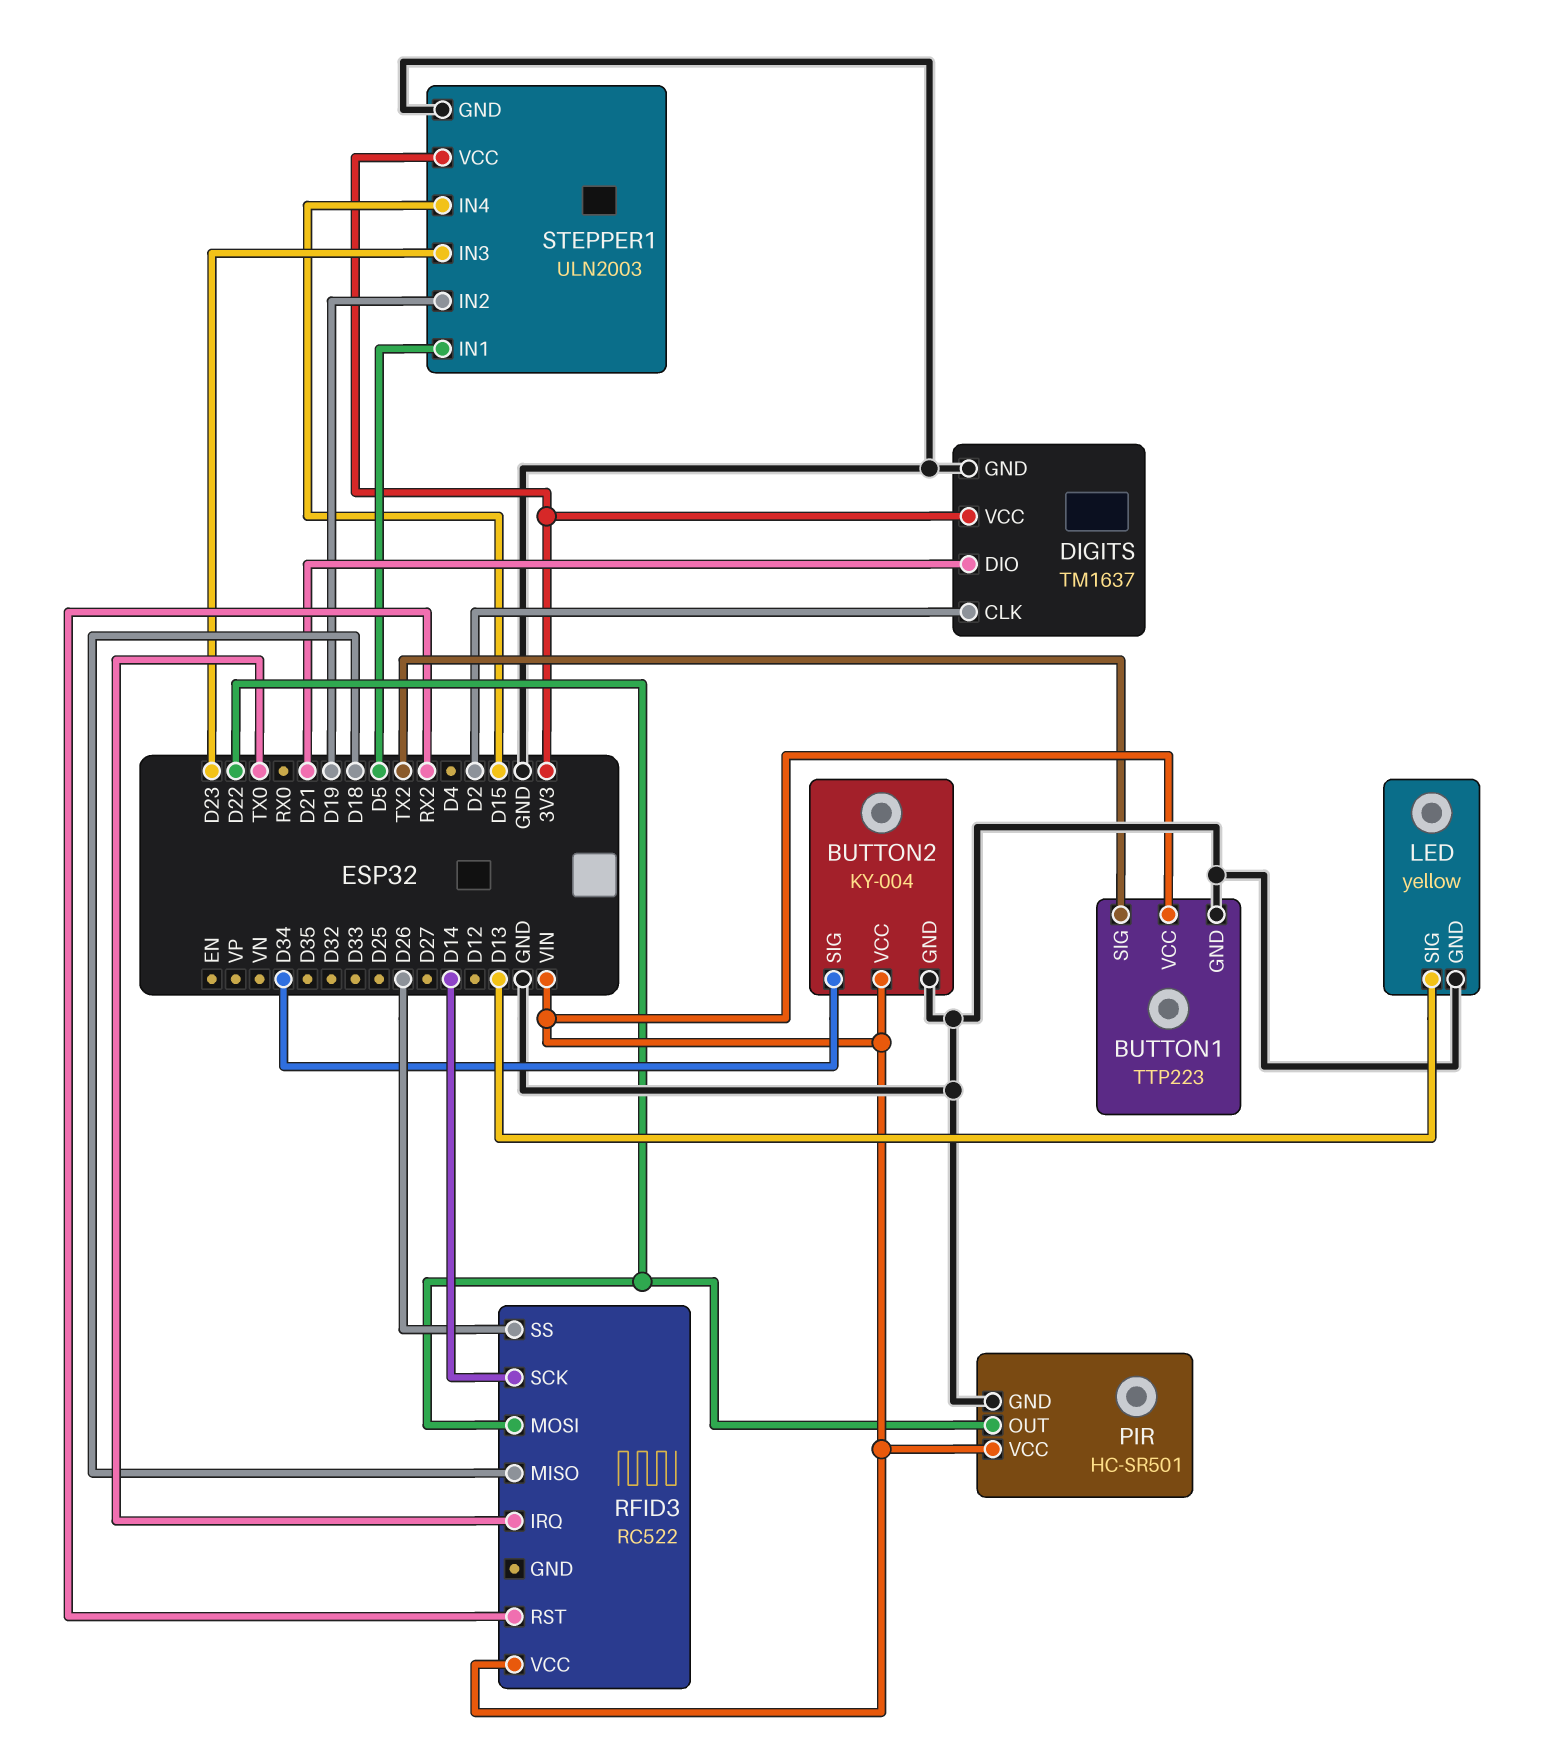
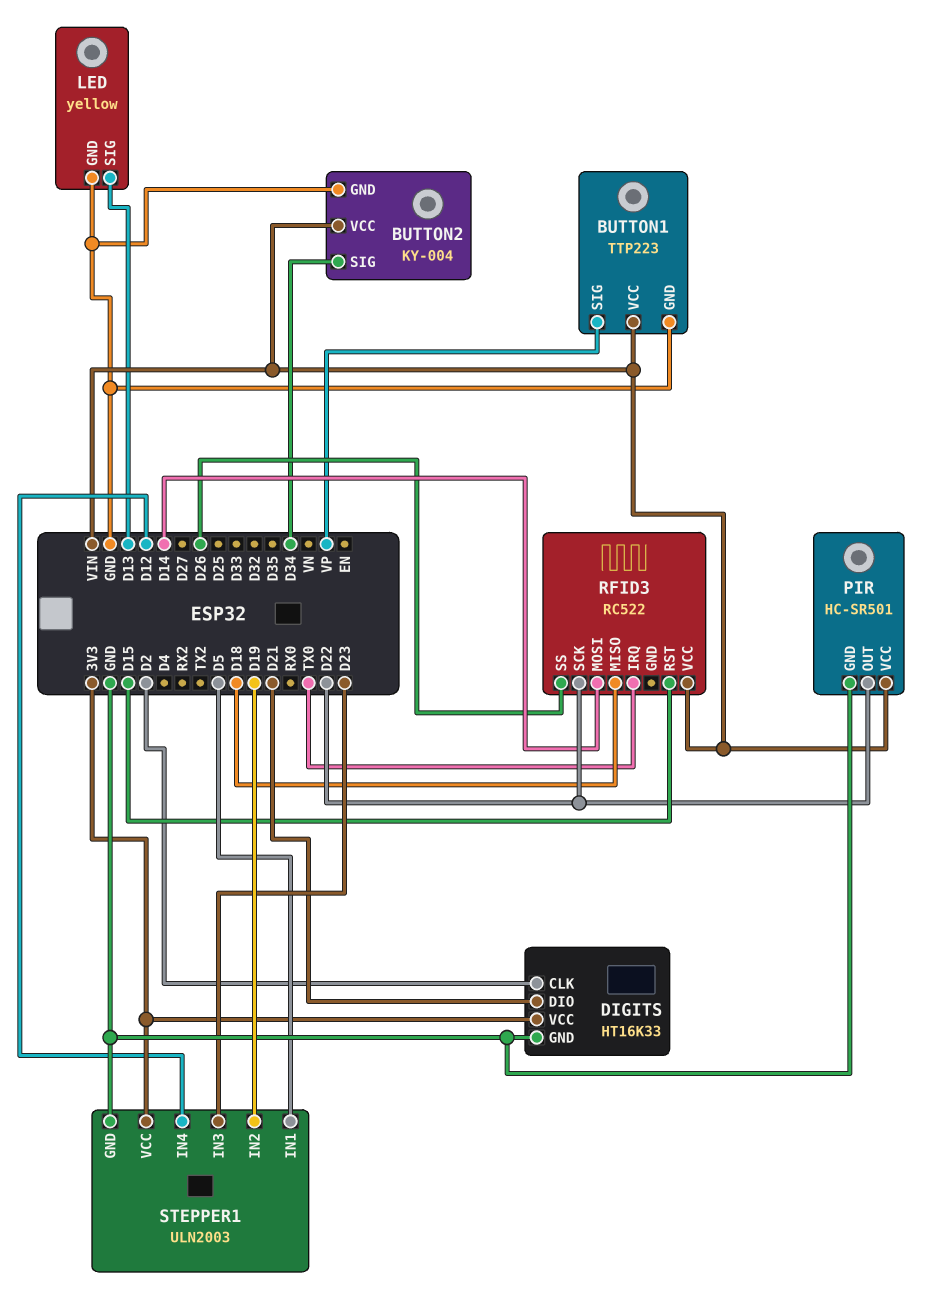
BUTTON1 pin SIG: TX2 -> VP
DIGITS: TM1637 -> HT16K33
RFID3 pin MOSI: D22 -> D14
RFID3 pin RST: RX2 -> D15
RFID3 pin SCK: D14 -> D22
STEPPER1 pin IN4: D15 -> D12

